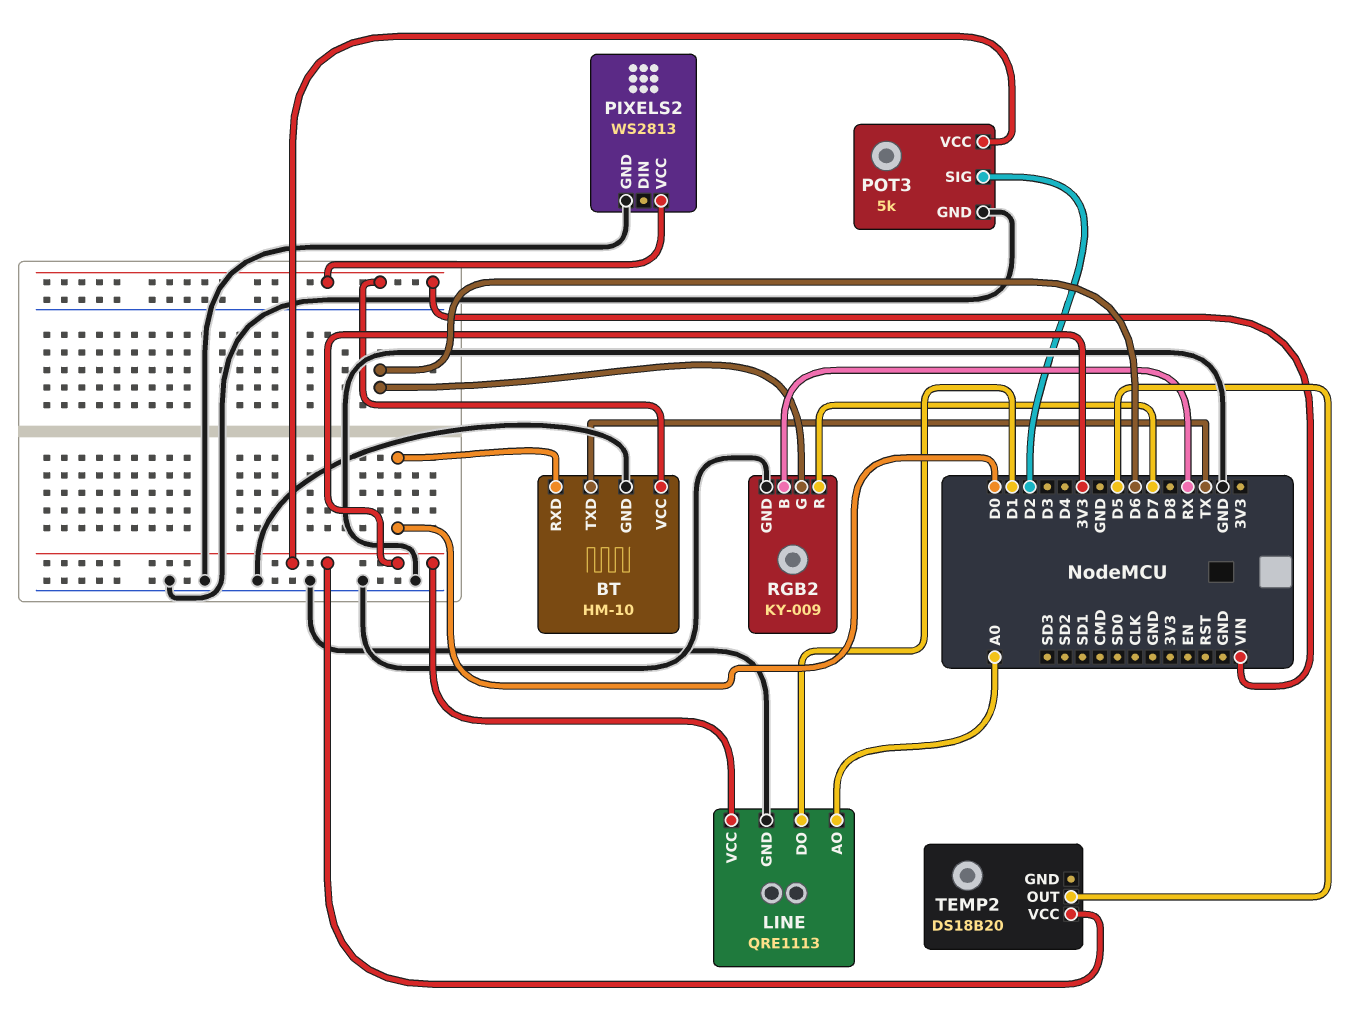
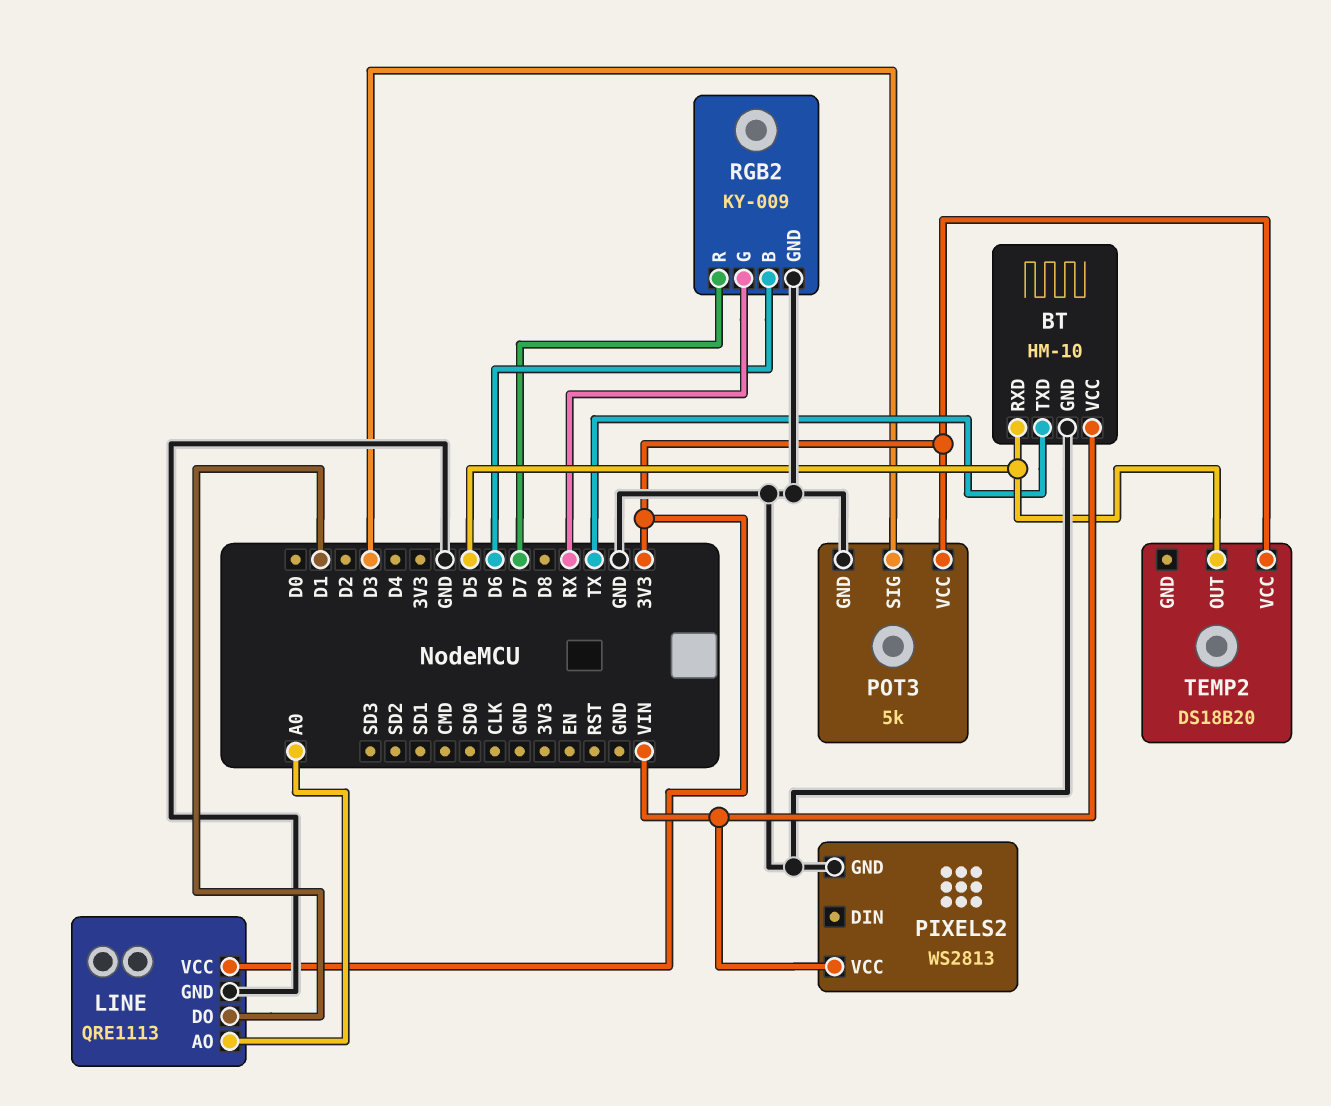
BT pin RXD: D0 -> D5
POT3 pin SIG: D2 -> D3
RGB2 pin B: RX -> D6
RGB2 pin G: D6 -> RX

